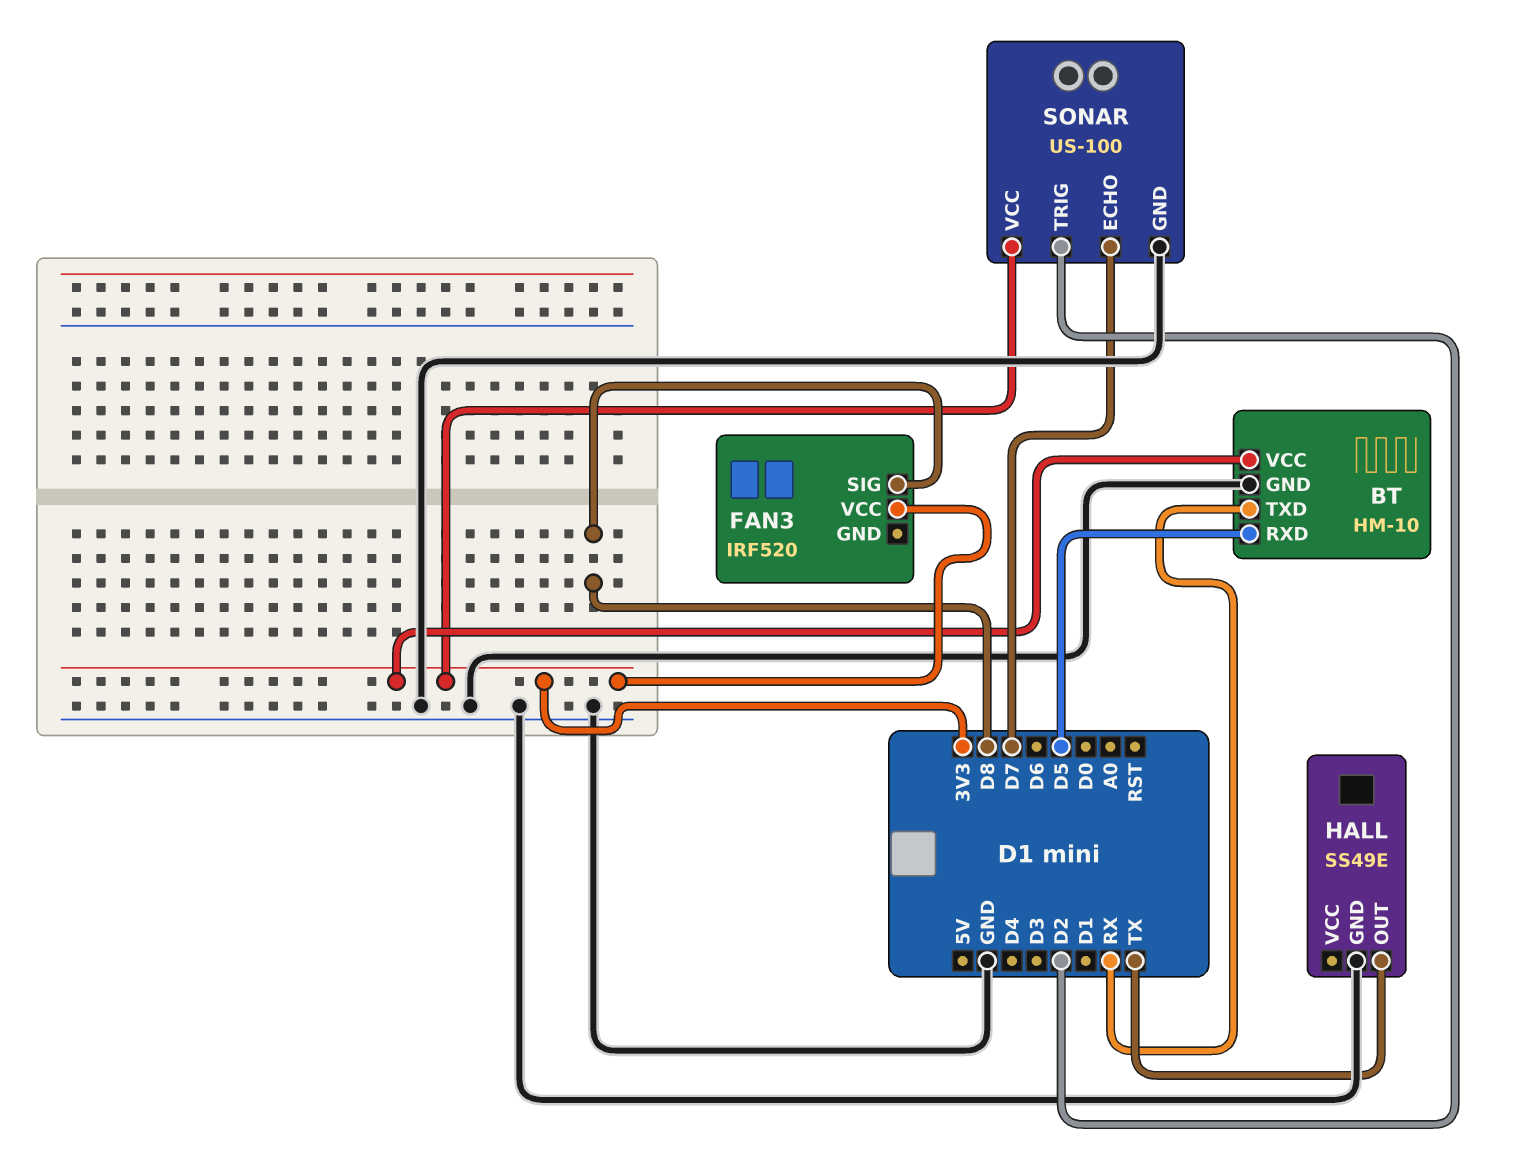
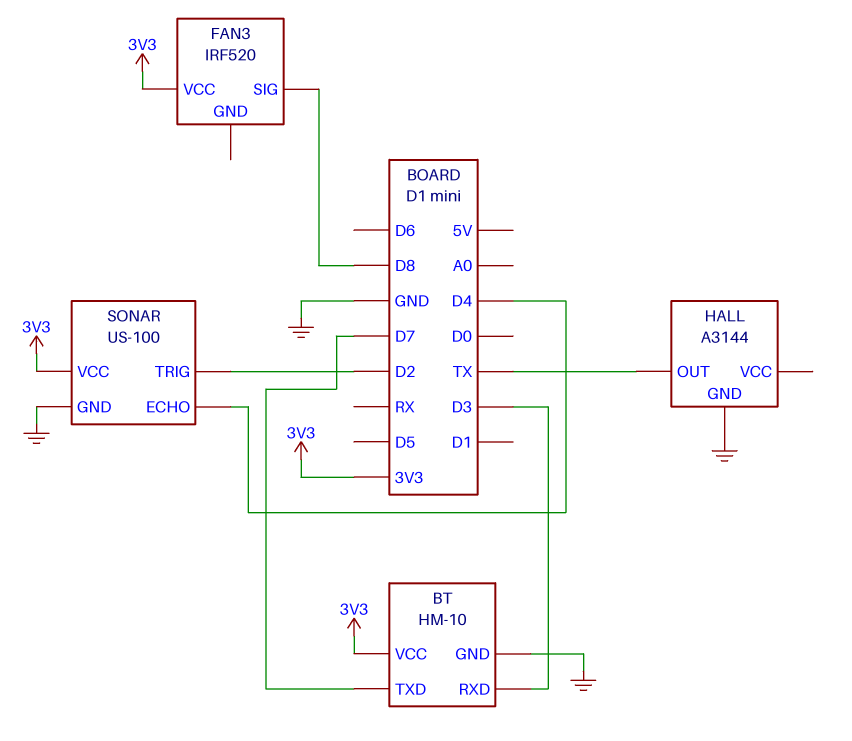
BT pin RXD: D5 -> D3
BT pin TXD: RX -> D7
HALL: SS49E -> A3144
SONAR pin ECHO: D7 -> D4

